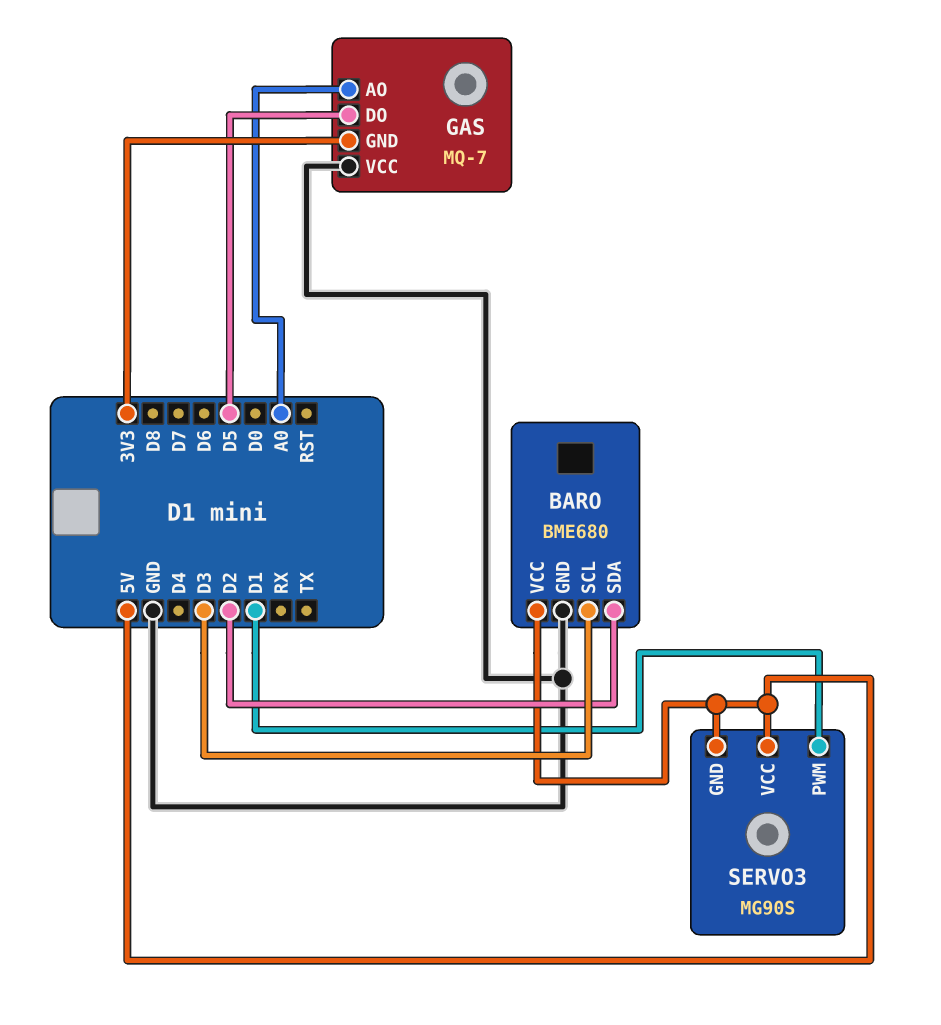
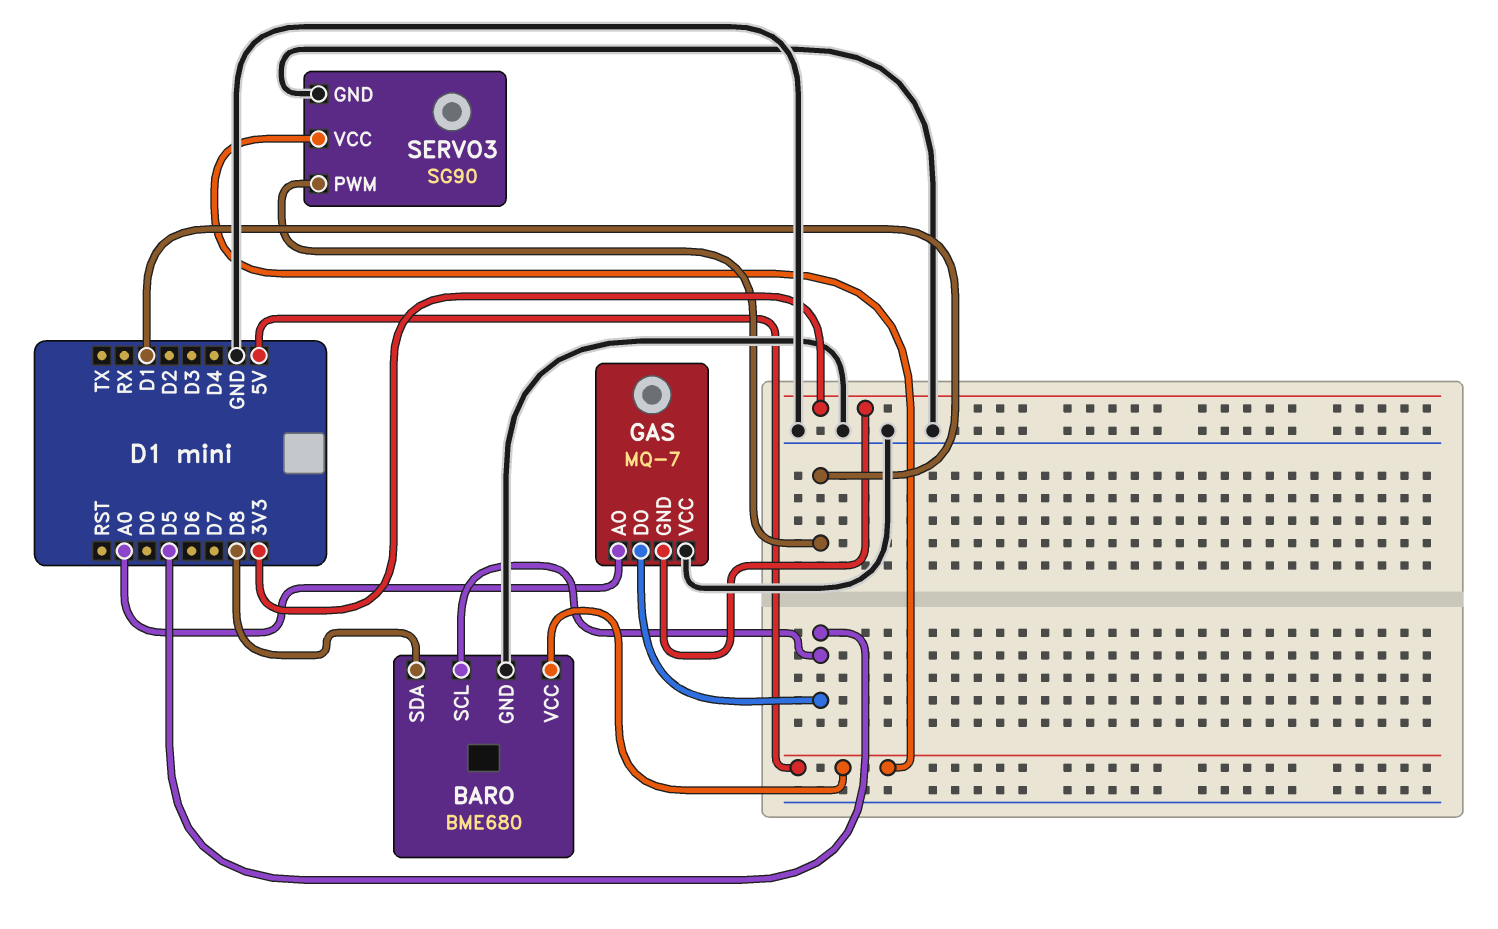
BARO pin SCL: D3 -> D5
BARO pin SDA: D2 -> D8
SERVO3: MG90S -> SG90
SERVO3 pin GND: 5V -> GND

